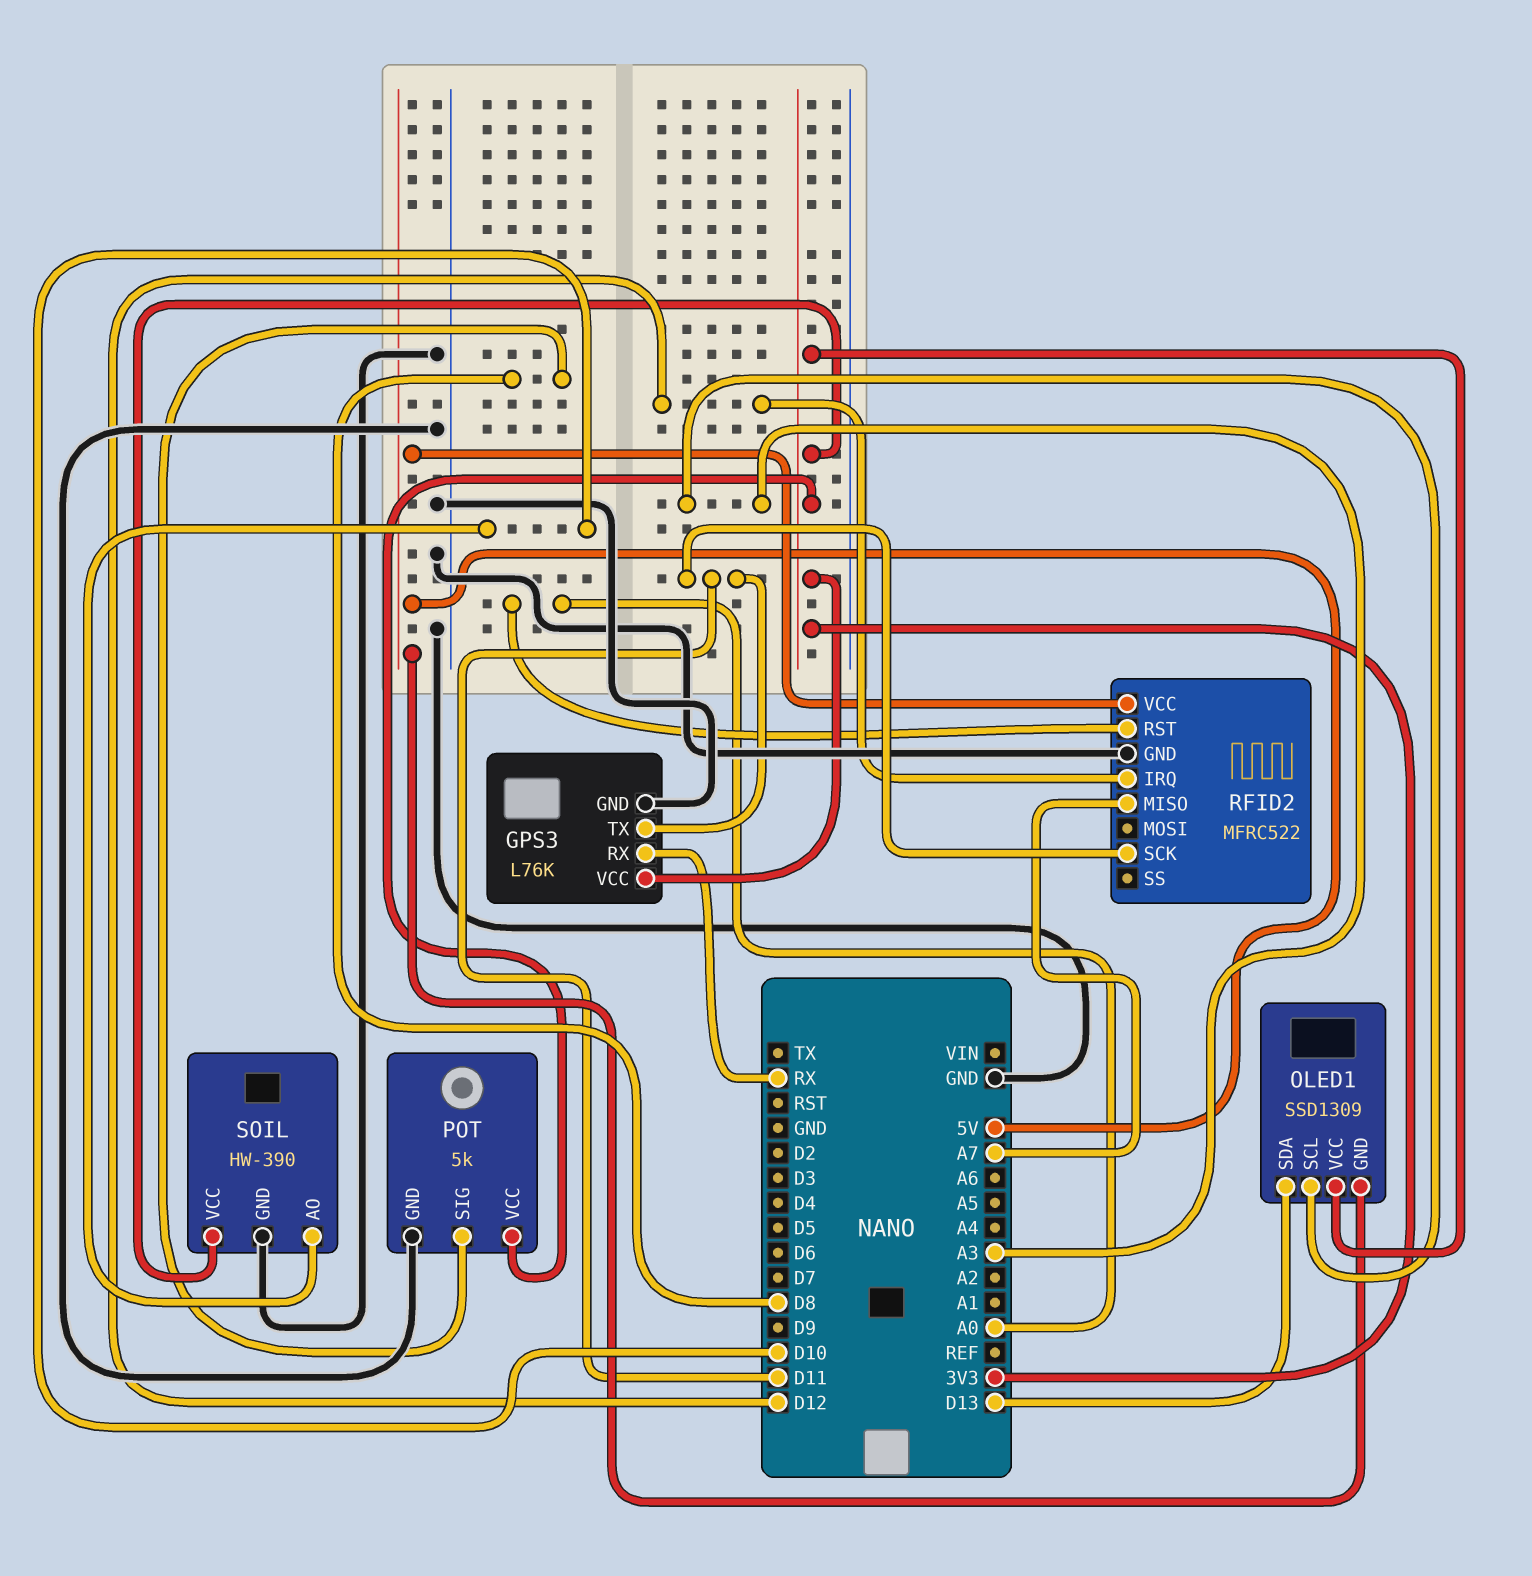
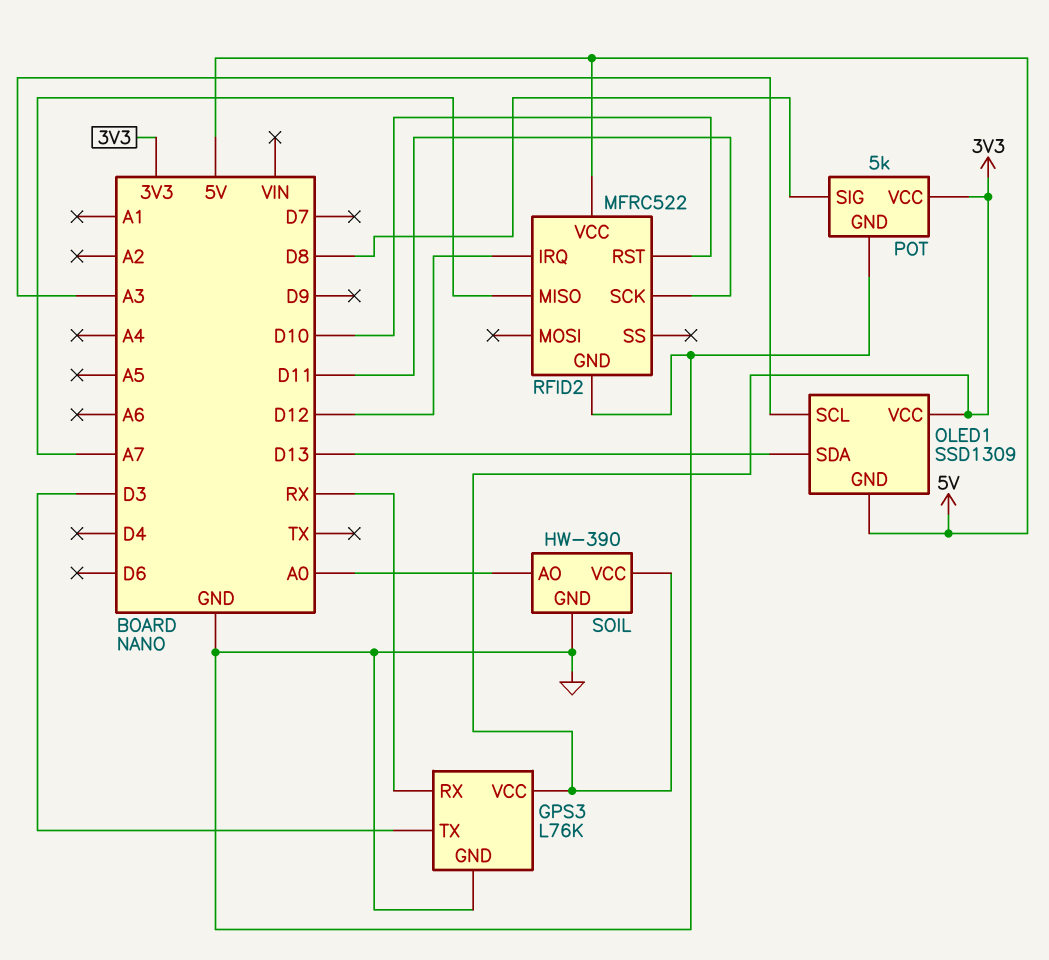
GPS3 pin TX: D11 -> D3
RFID2 pin RST: A0 -> D10
SOIL pin AO: D10 -> A0

